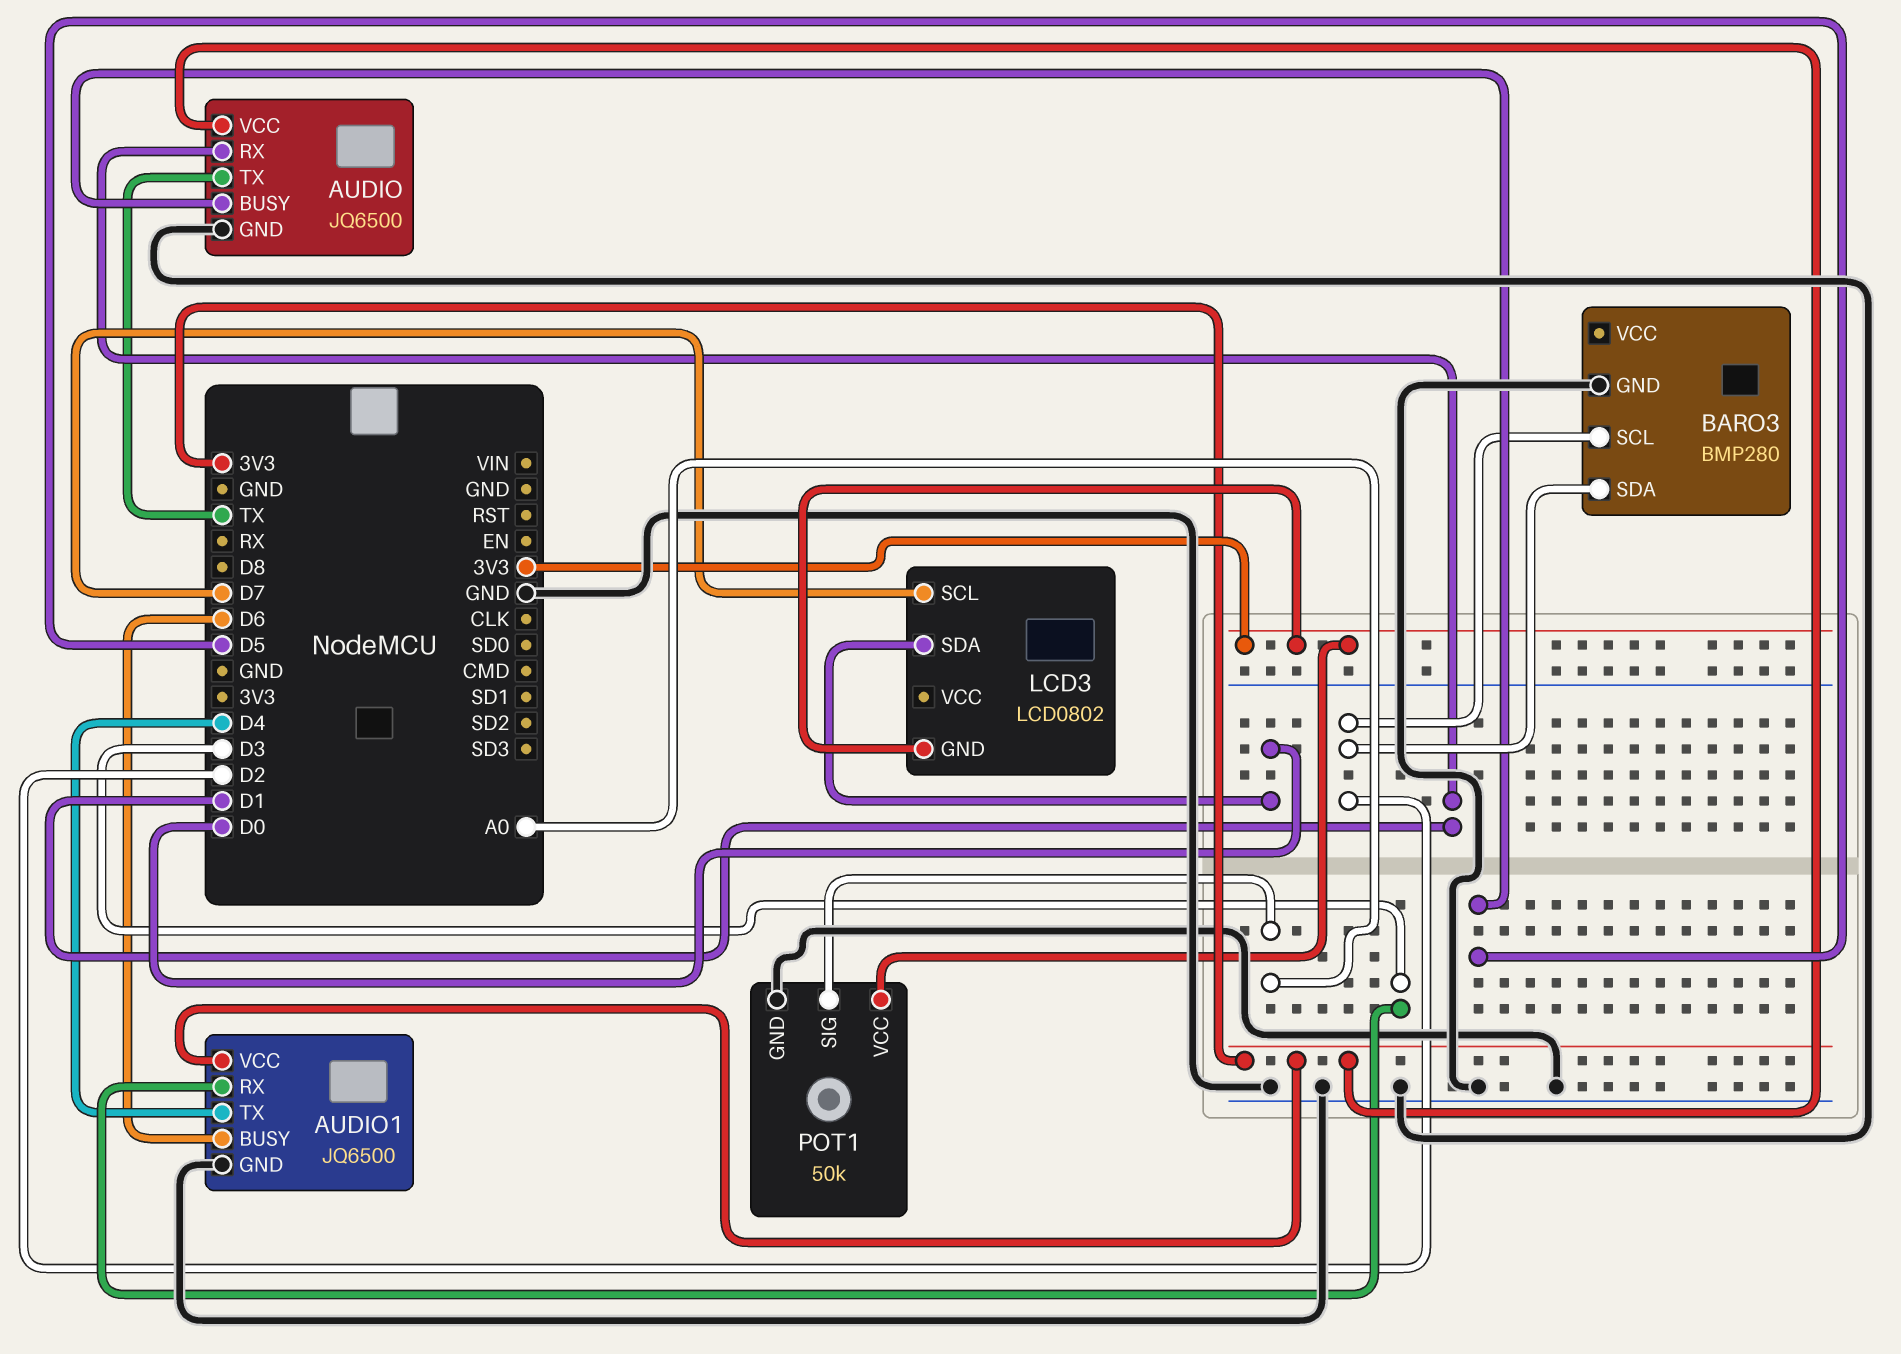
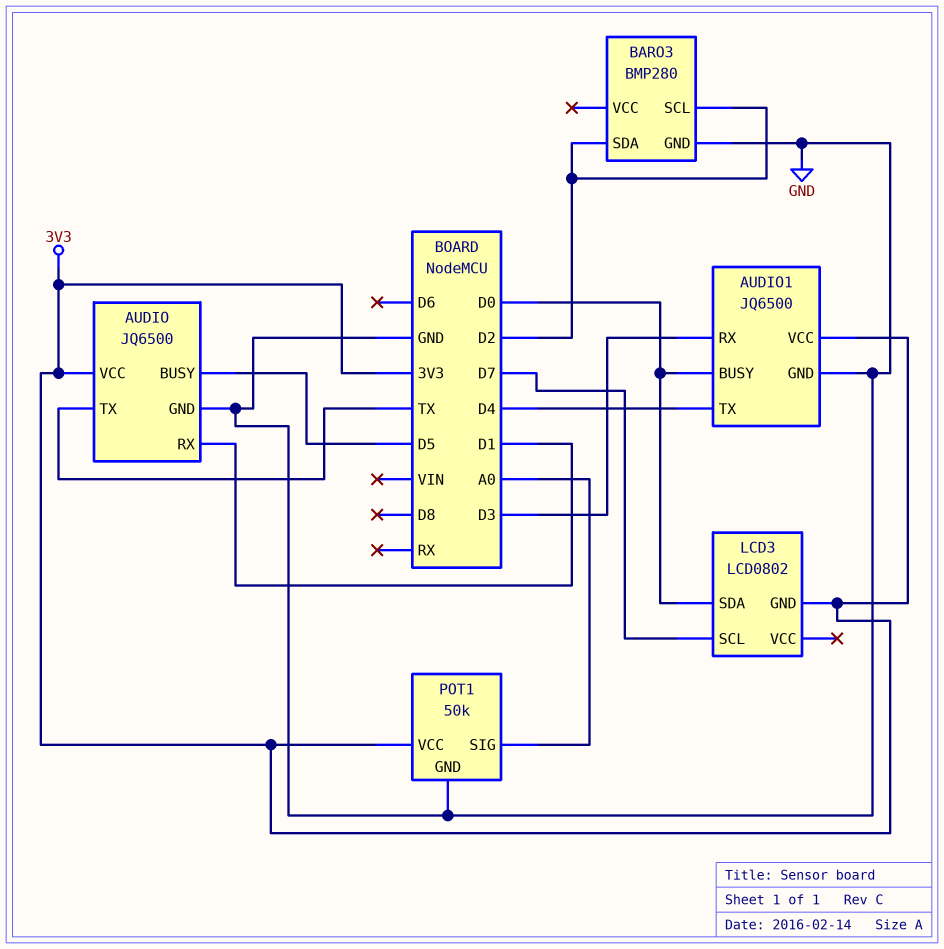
AUDIO1 pin BUSY: D6 -> D0

